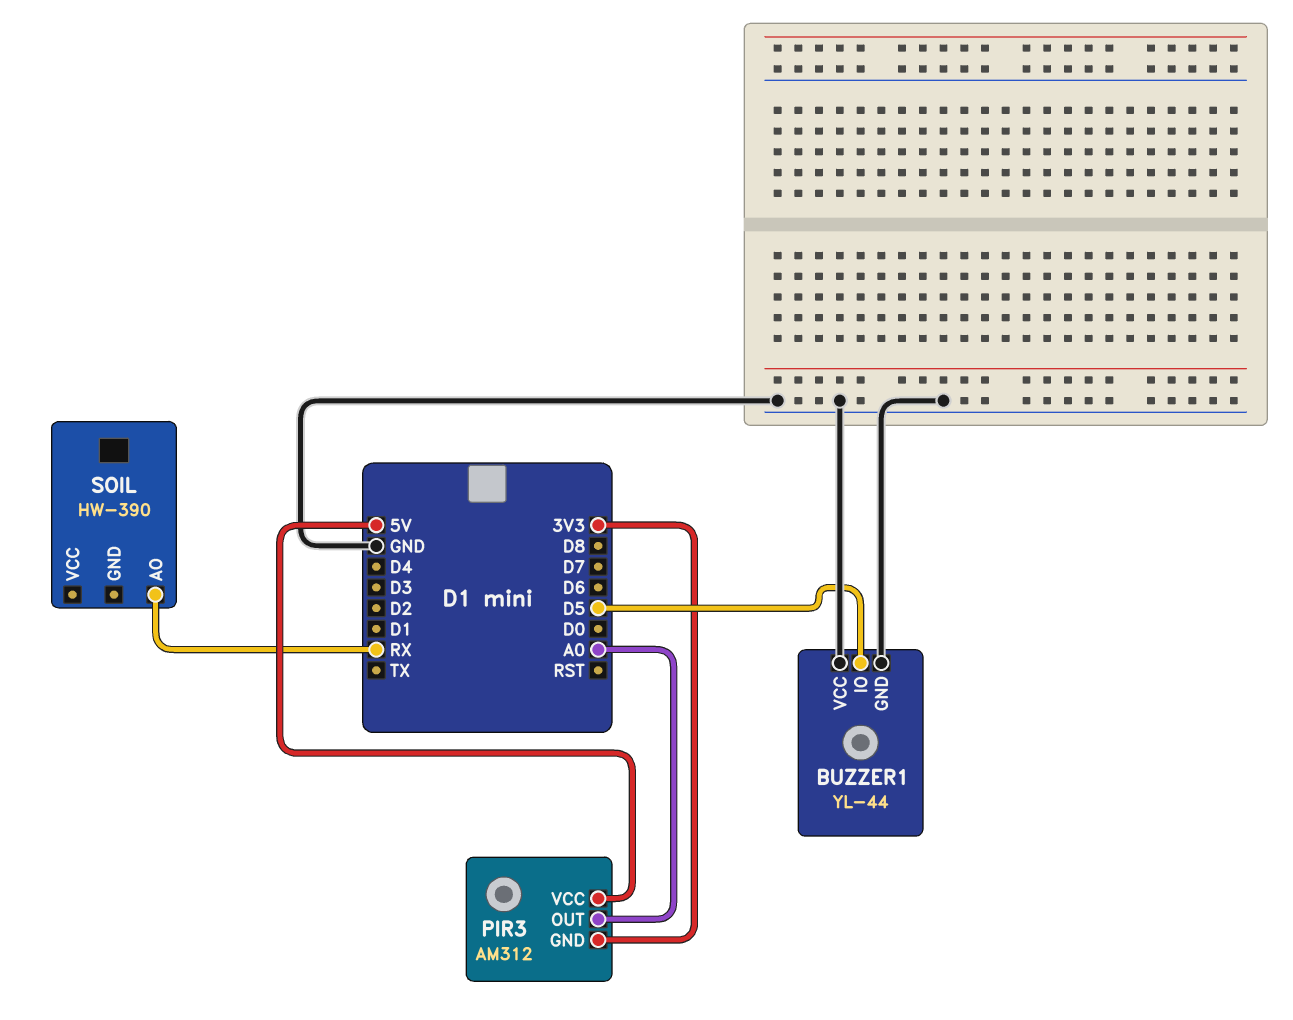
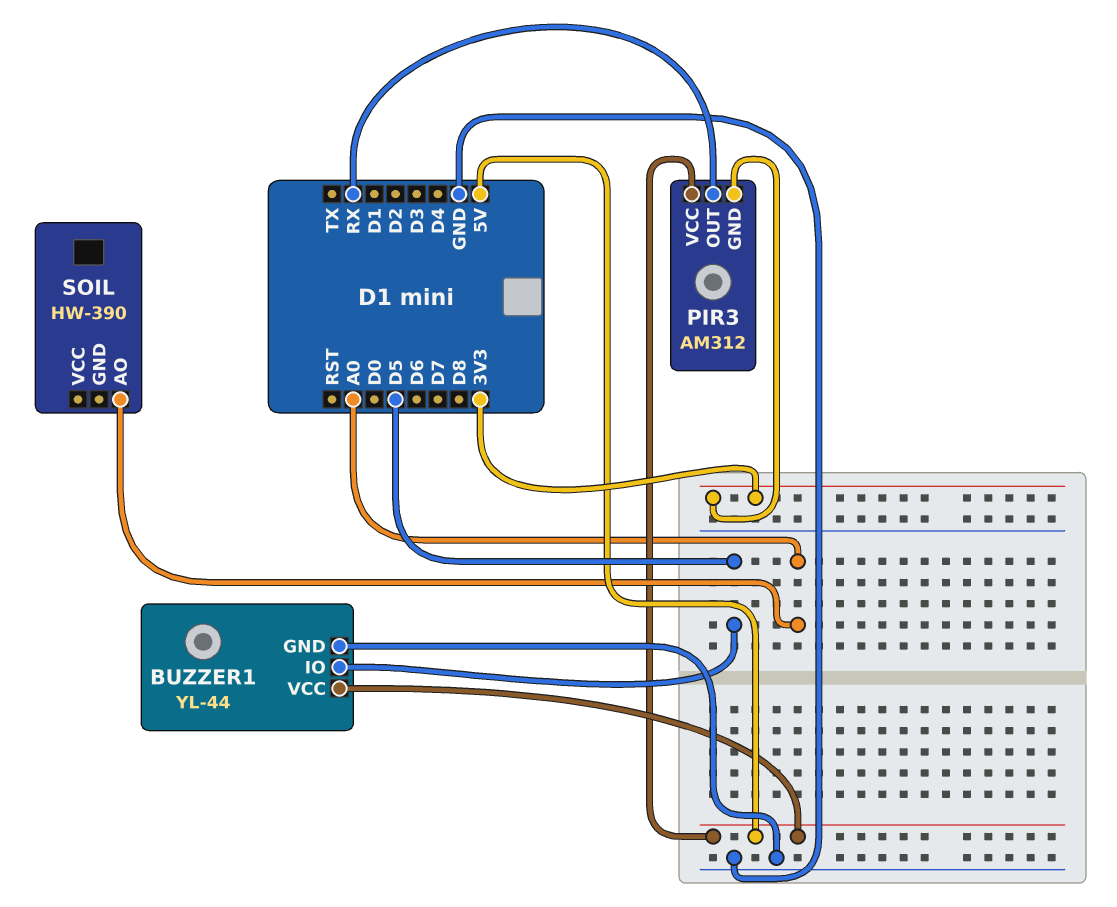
BUZZER1 pin VCC: GND -> 5V
PIR3 pin OUT: A0 -> RX
SOIL pin AO: RX -> A0

